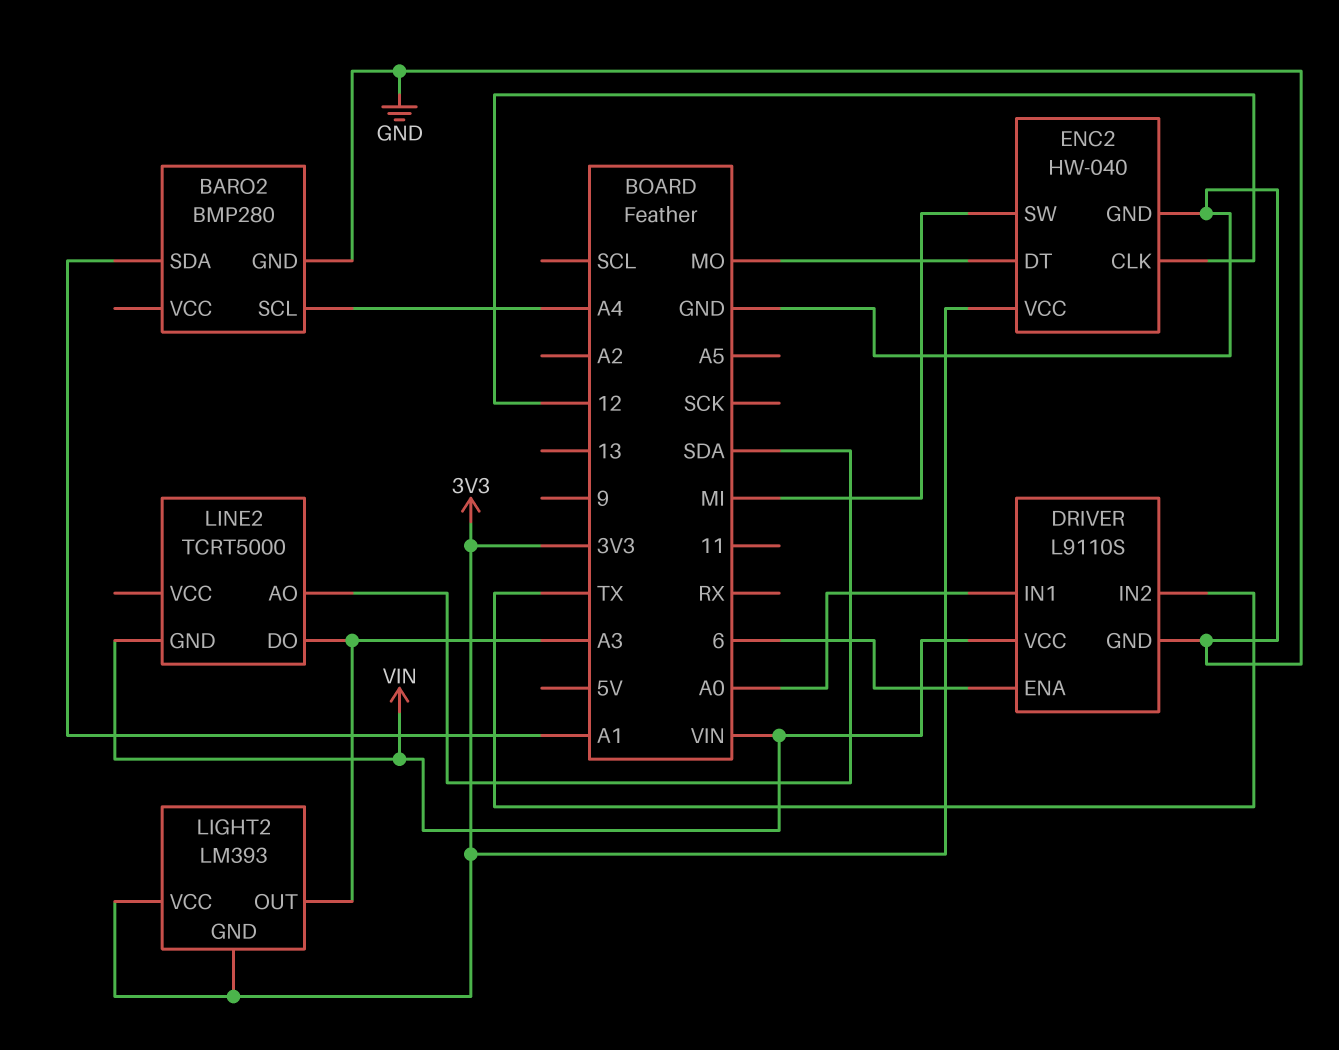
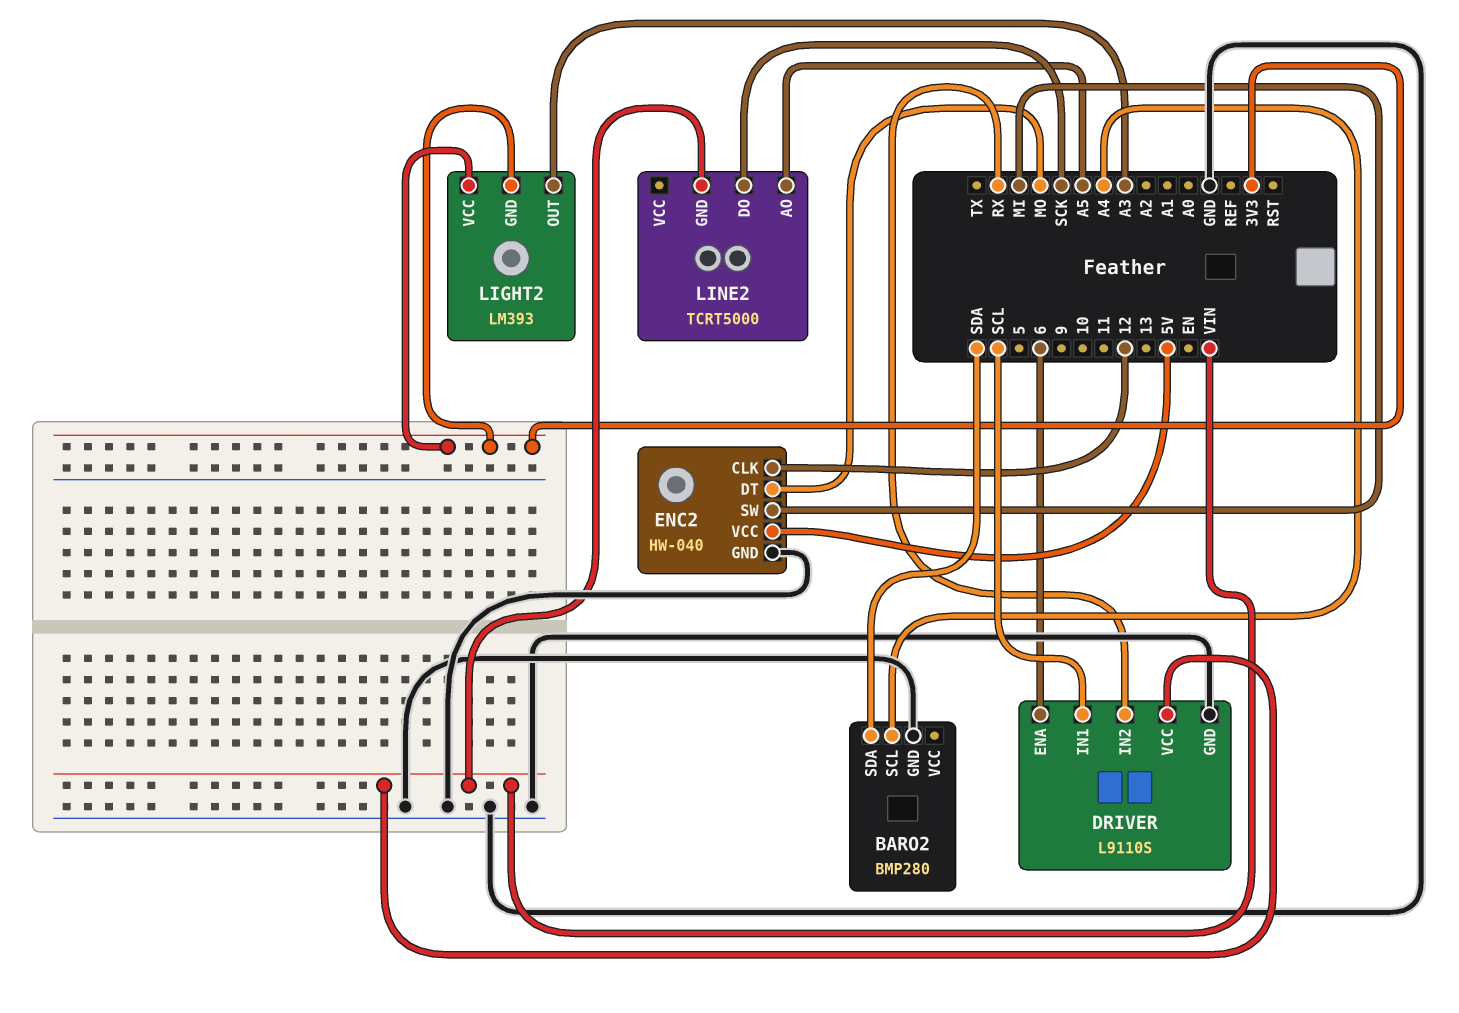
BARO2 pin SDA: A1 -> SDA
DRIVER pin IN1: A0 -> SCL
DRIVER pin IN2: TX -> RX
ENC2 pin VCC: 3V3 -> 5V
LINE2 pin AO: SDA -> A5
LINE2 pin DO: A3 -> SCK

